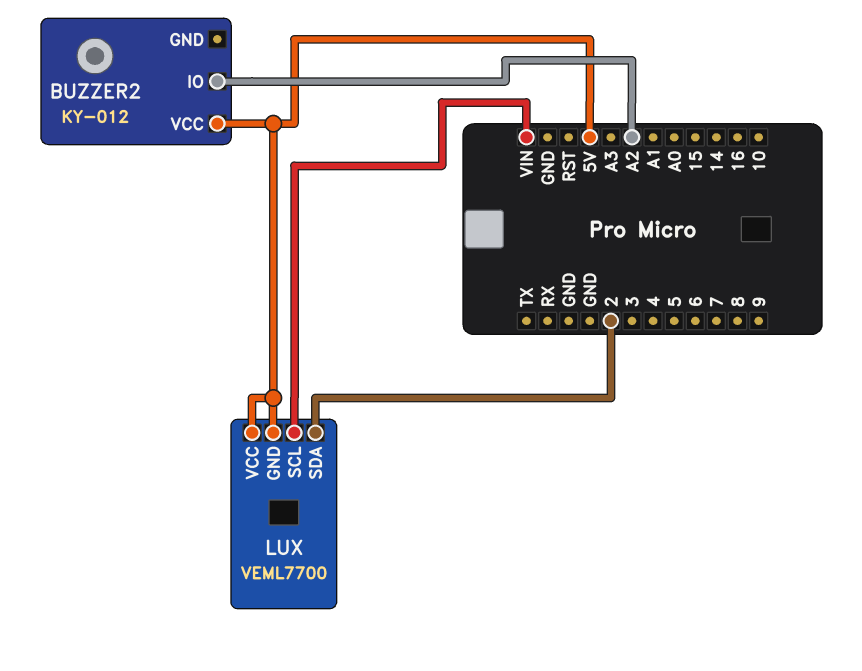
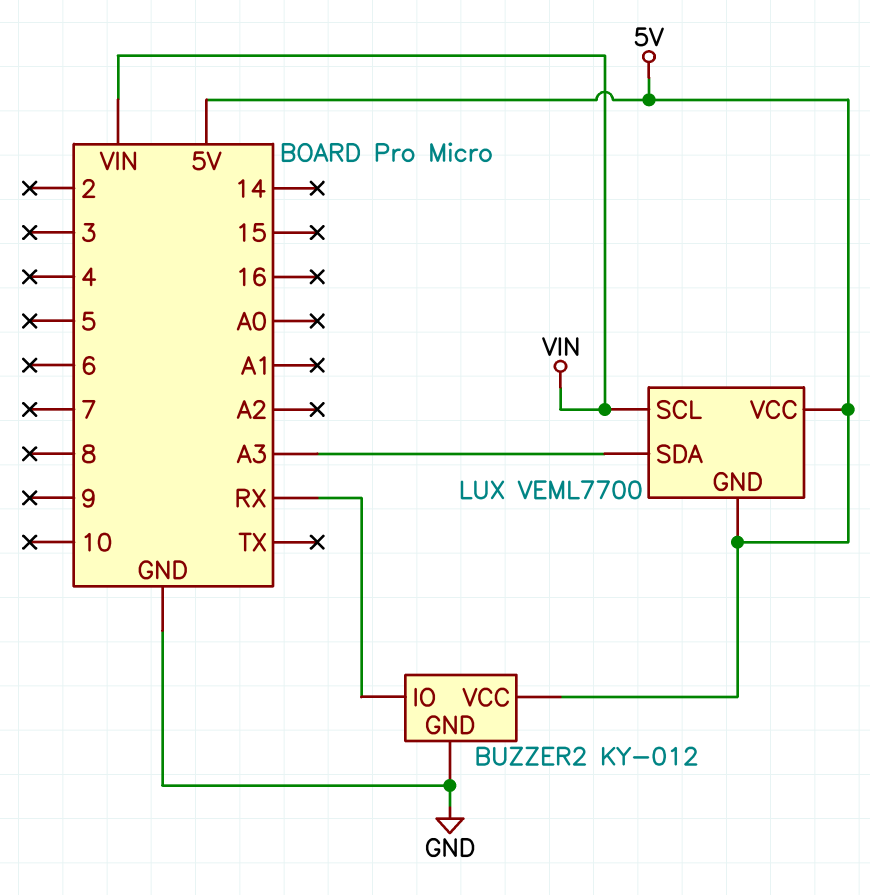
BUZZER2 pin GND: none -> GND
BUZZER2 pin IO: A2 -> RX
LUX pin SDA: 2 -> A3

